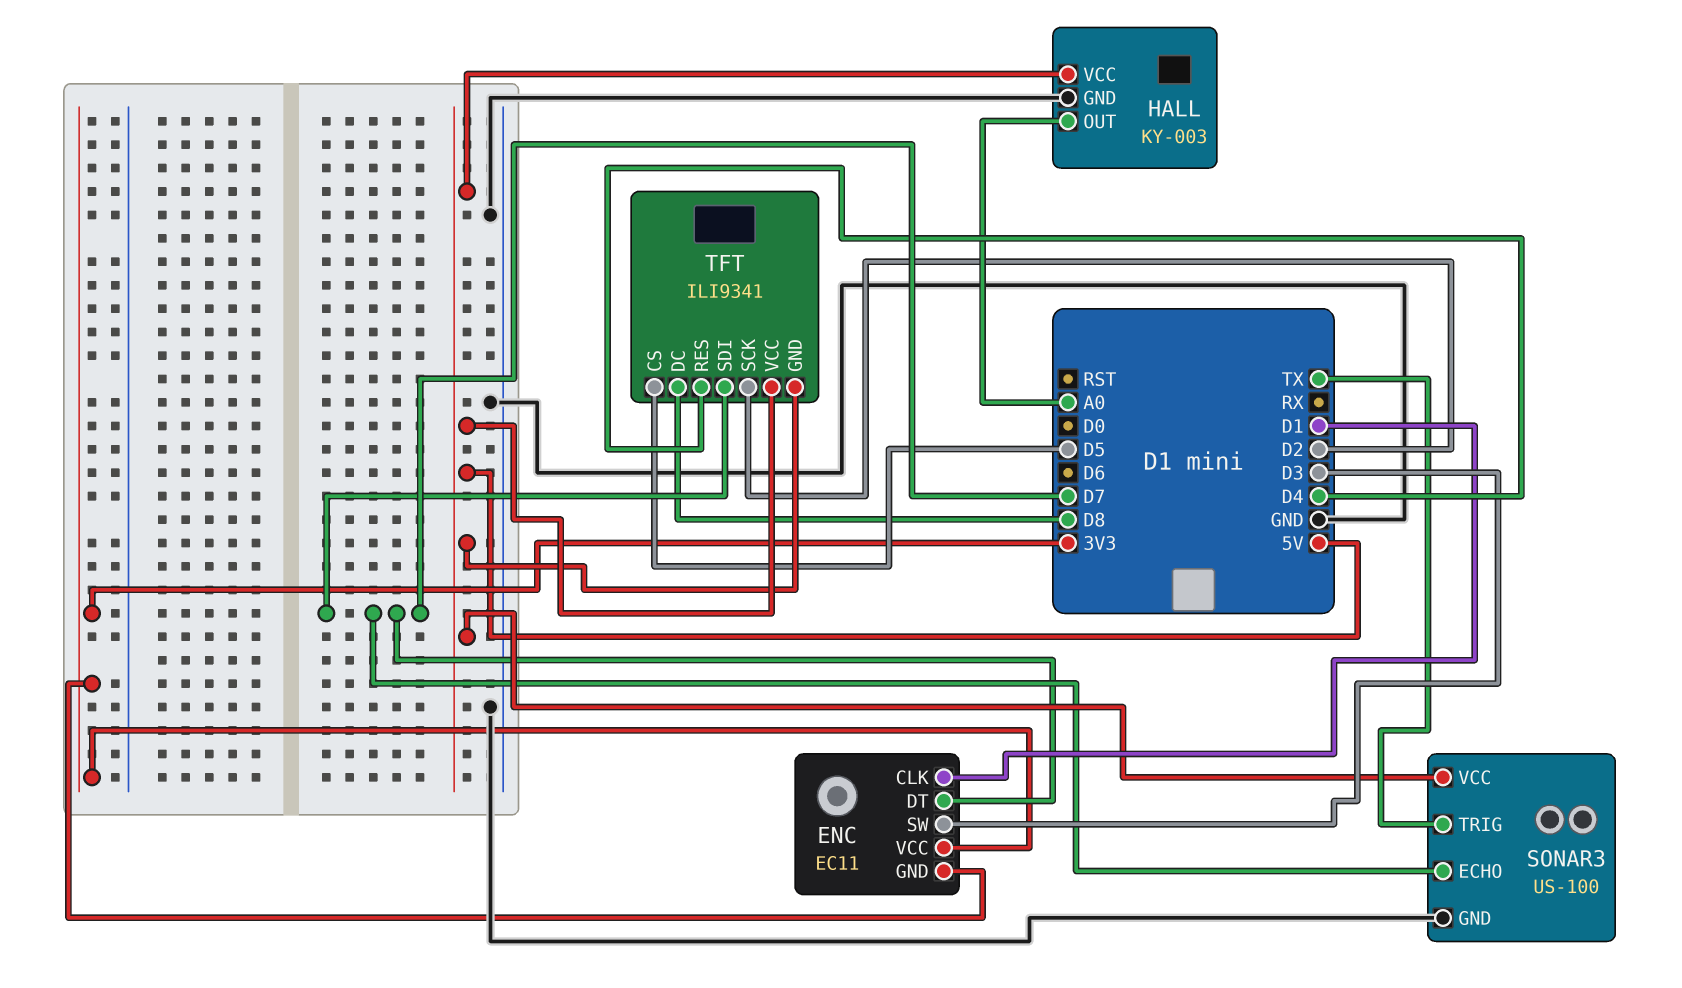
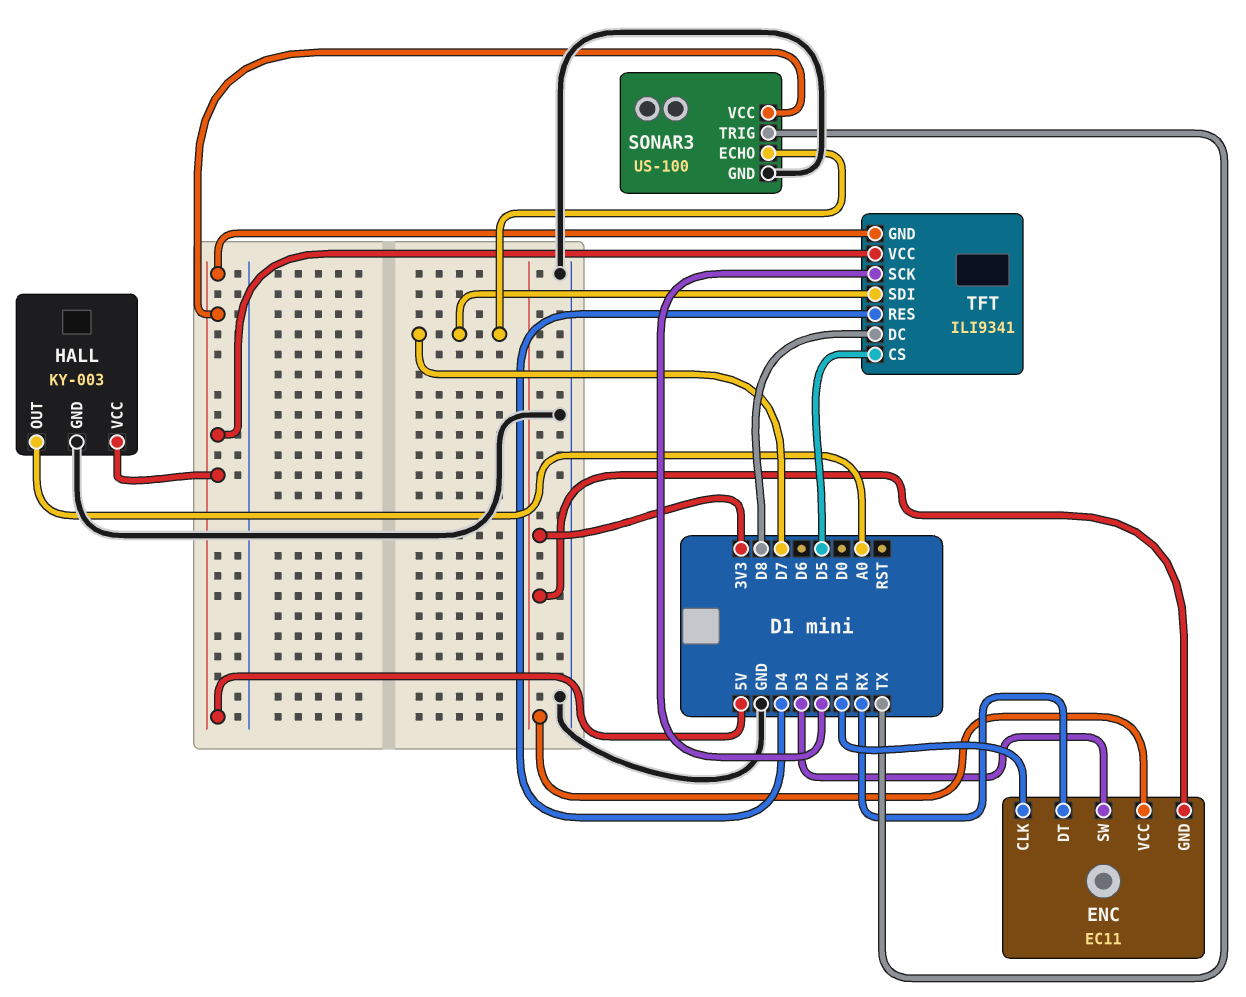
ENC pin DT: D7 -> RX

